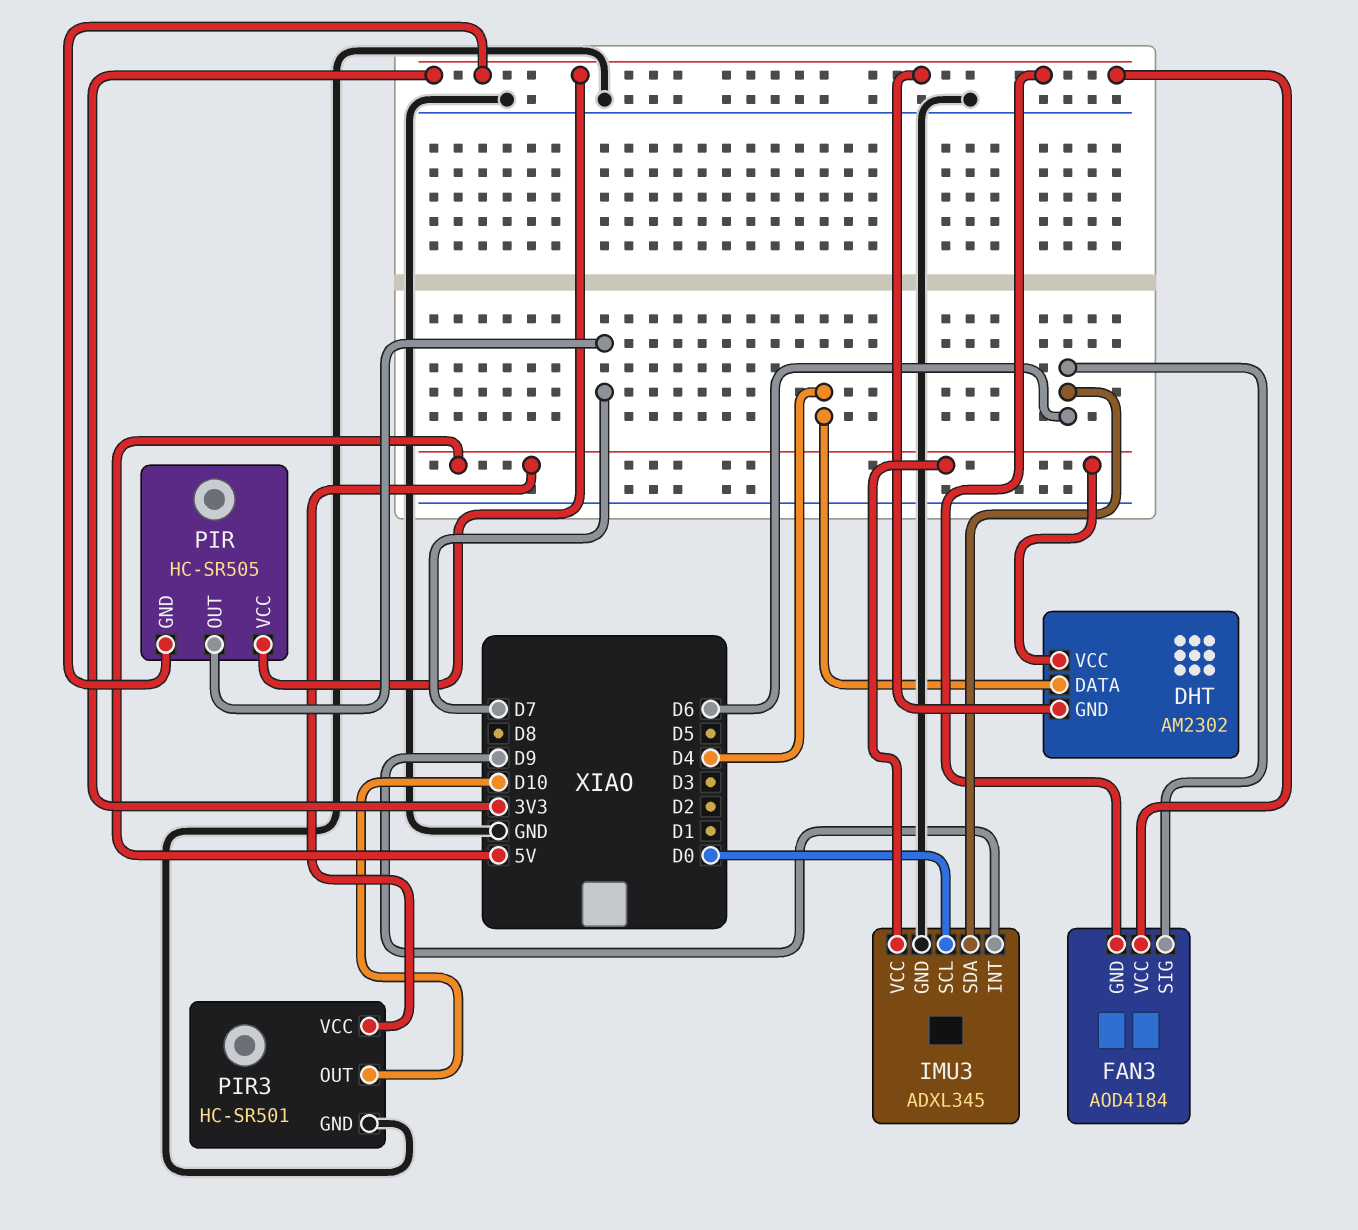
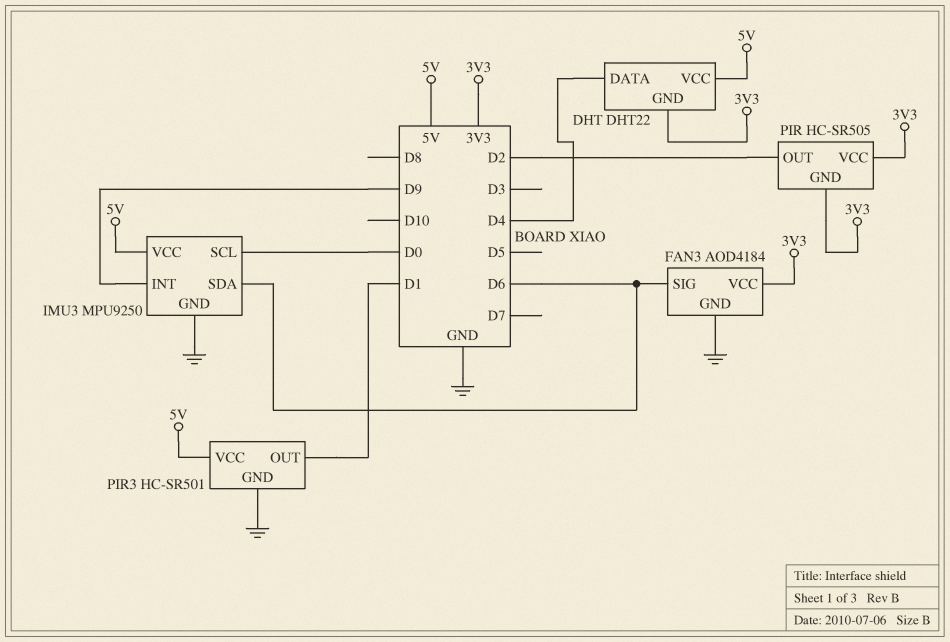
DHT: AM2302 -> DHT22
FAN3 pin GND: 3V3 -> GND
IMU3: ADXL345 -> MPU9250
PIR pin OUT: D7 -> D2
PIR3 pin OUT: D10 -> D1

